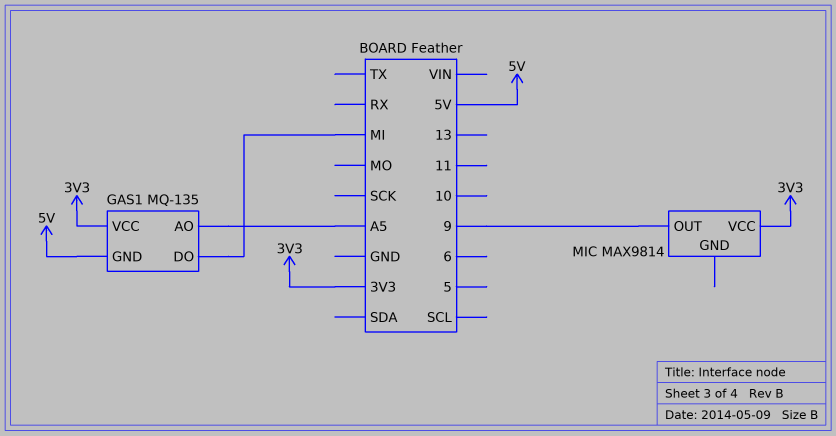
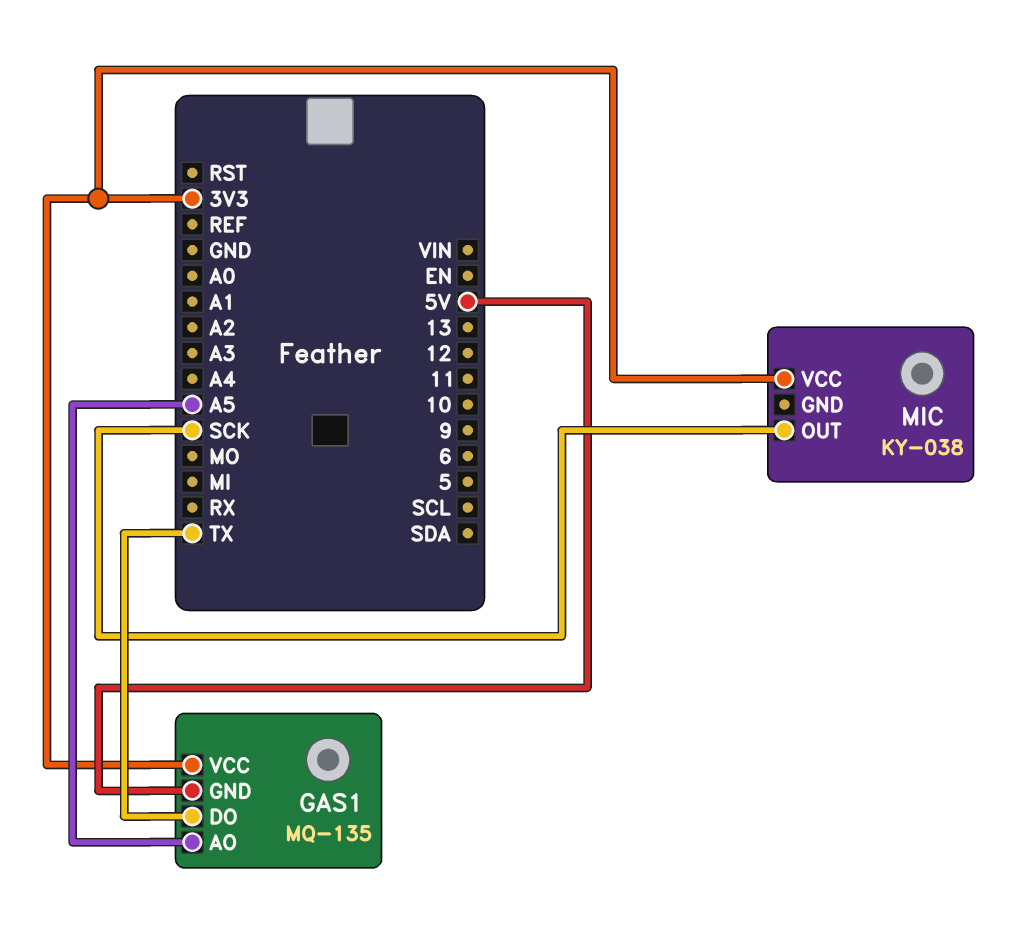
GAS1 pin DO: MI -> TX
MIC: MAX9814 -> KY-038
MIC pin OUT: 9 -> SCK

